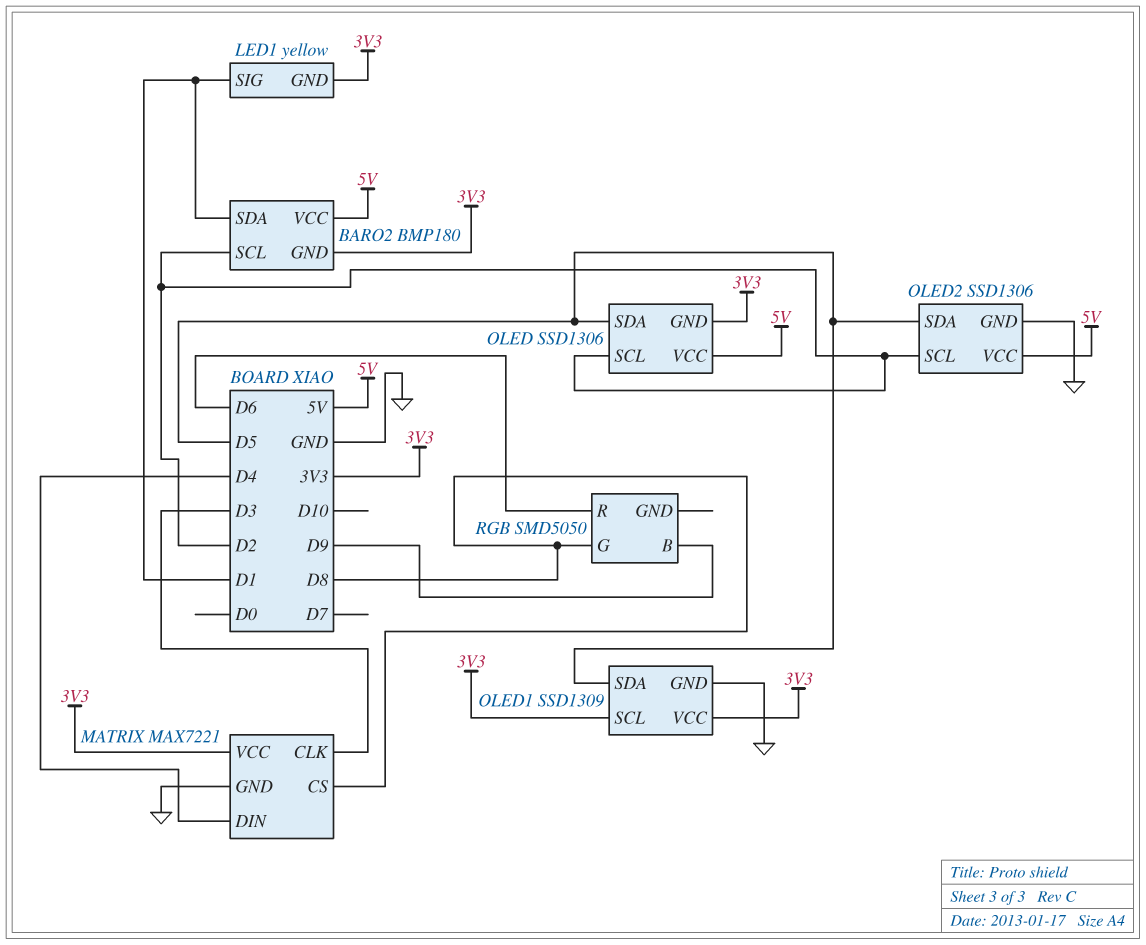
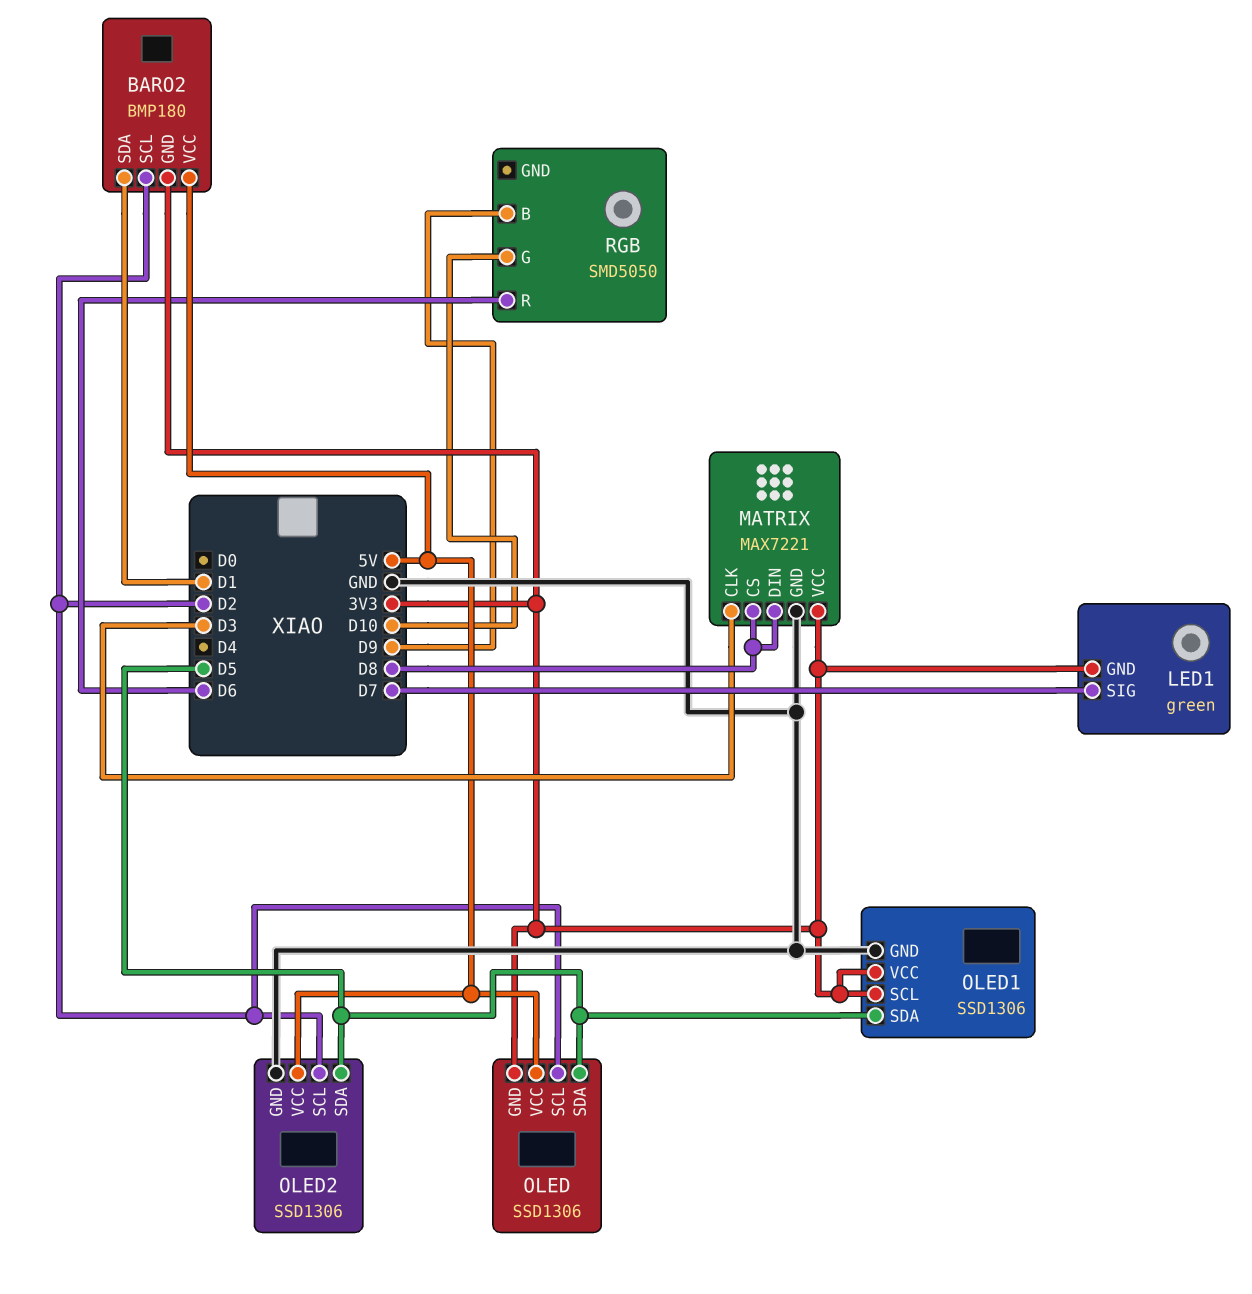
LED1: yellow -> green
LED1 pin SIG: D1 -> D7
MATRIX pin DIN: D4 -> D8
OLED1: SSD1309 -> SSD1306
RGB pin G: D8 -> D10

